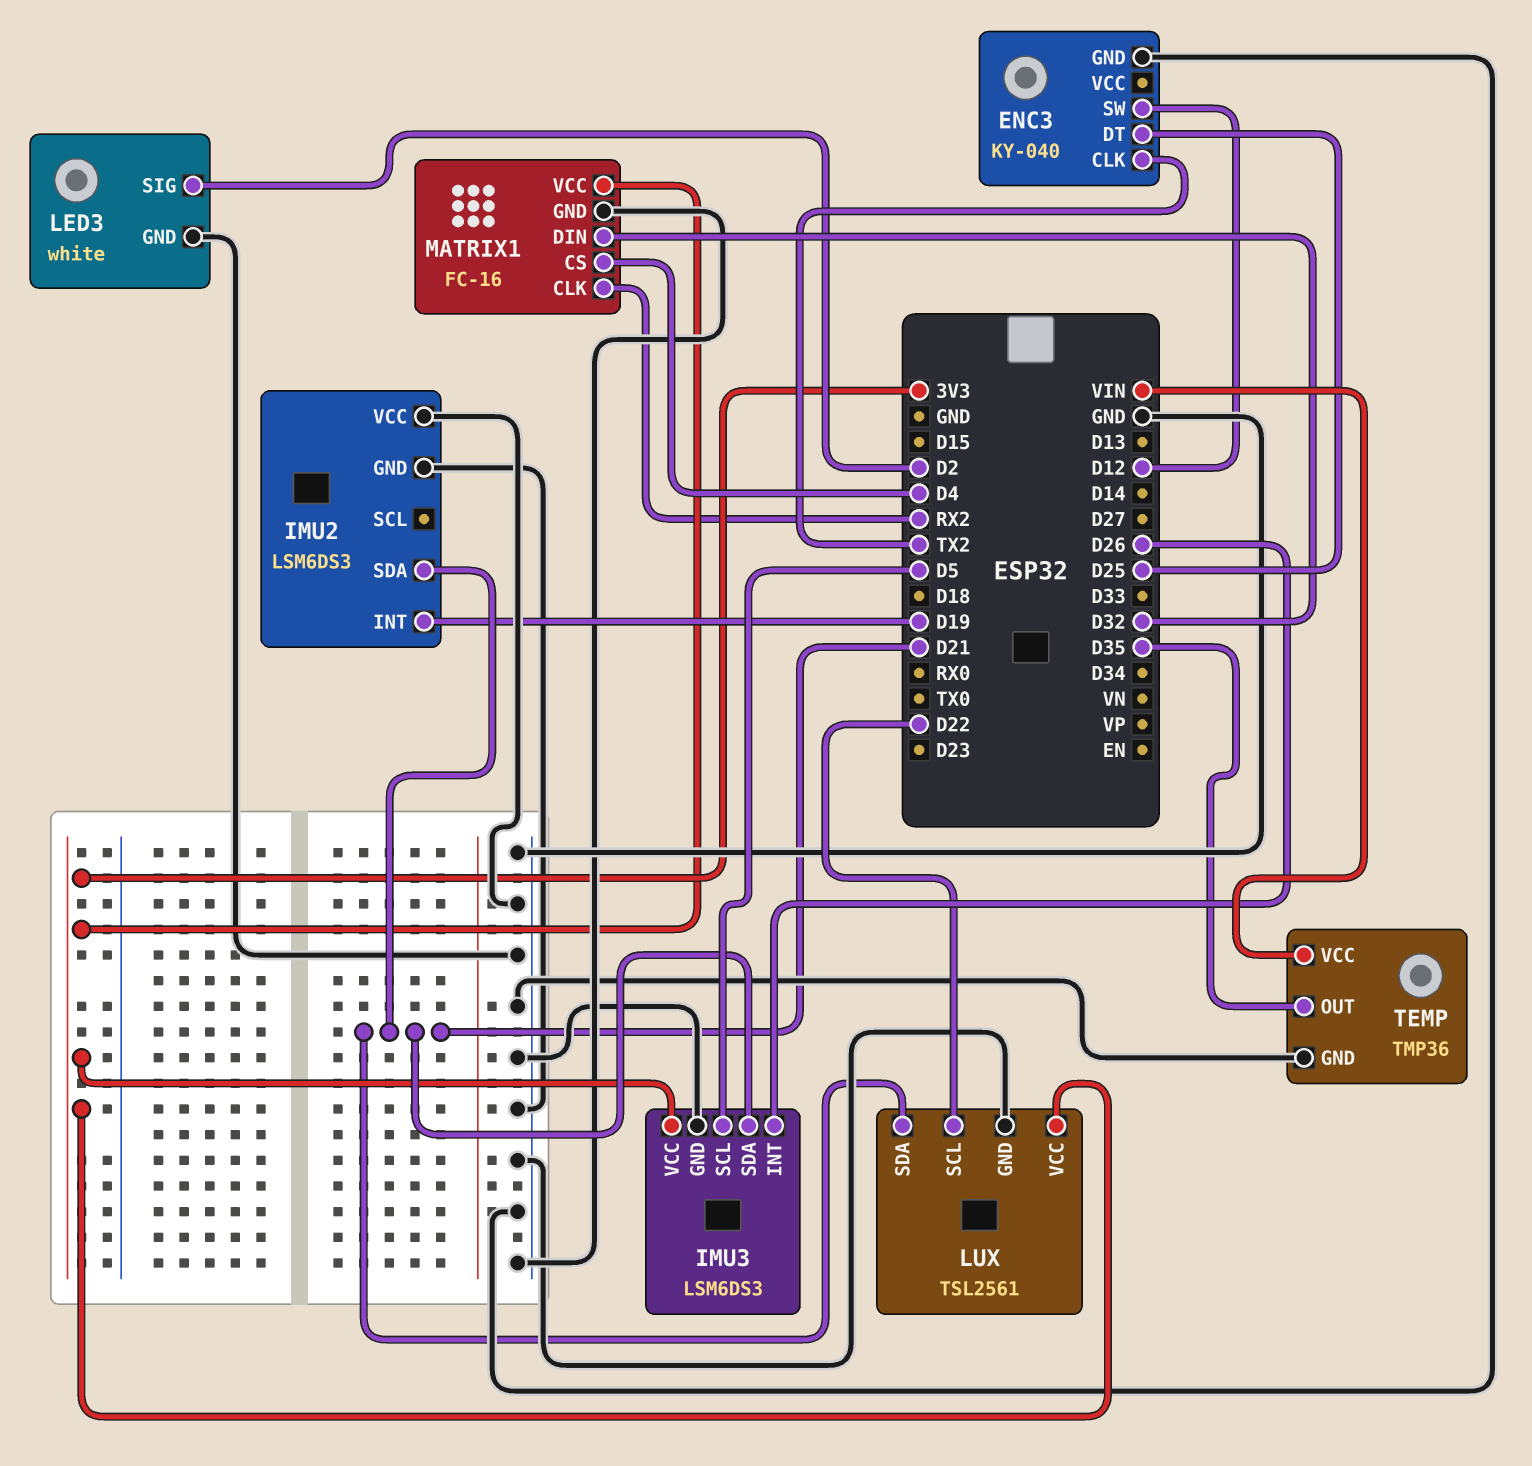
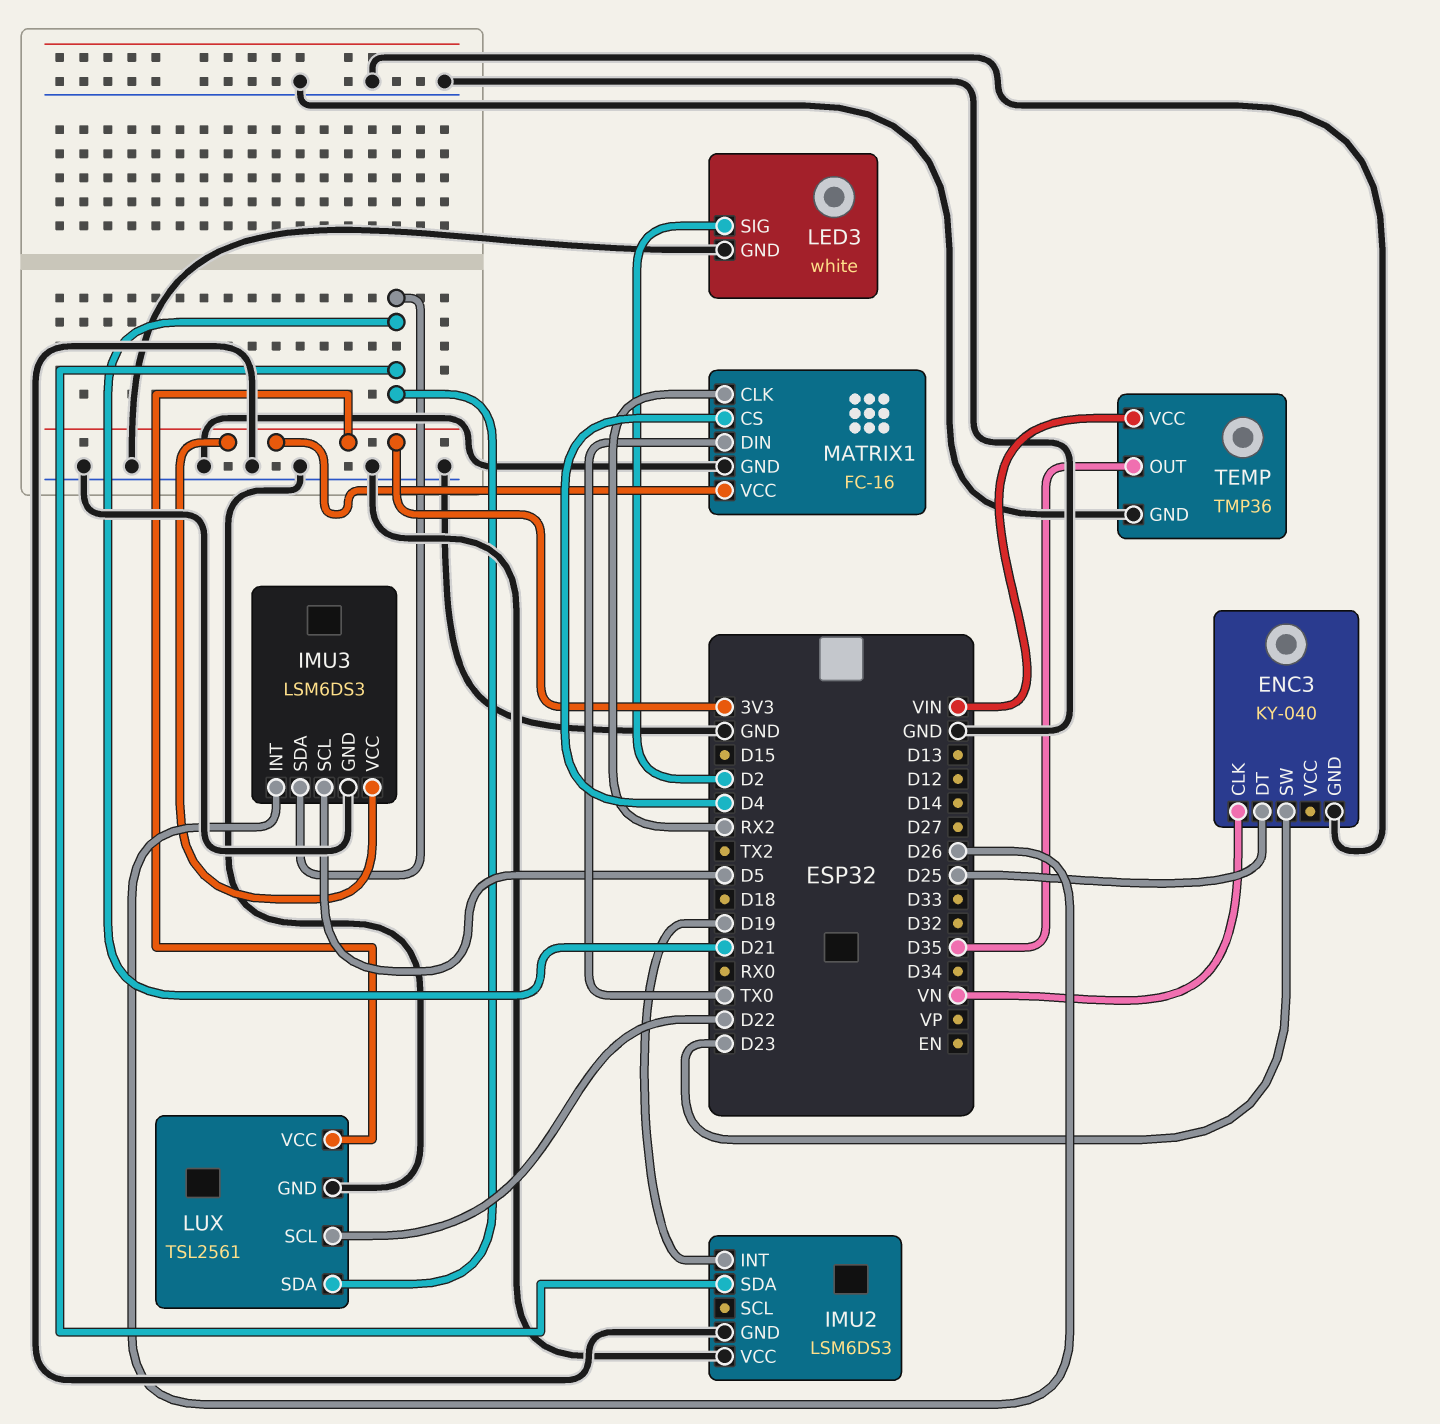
ENC3 pin CLK: TX2 -> VN
ENC3 pin SW: D12 -> D23
MATRIX1 pin DIN: D32 -> TX0

